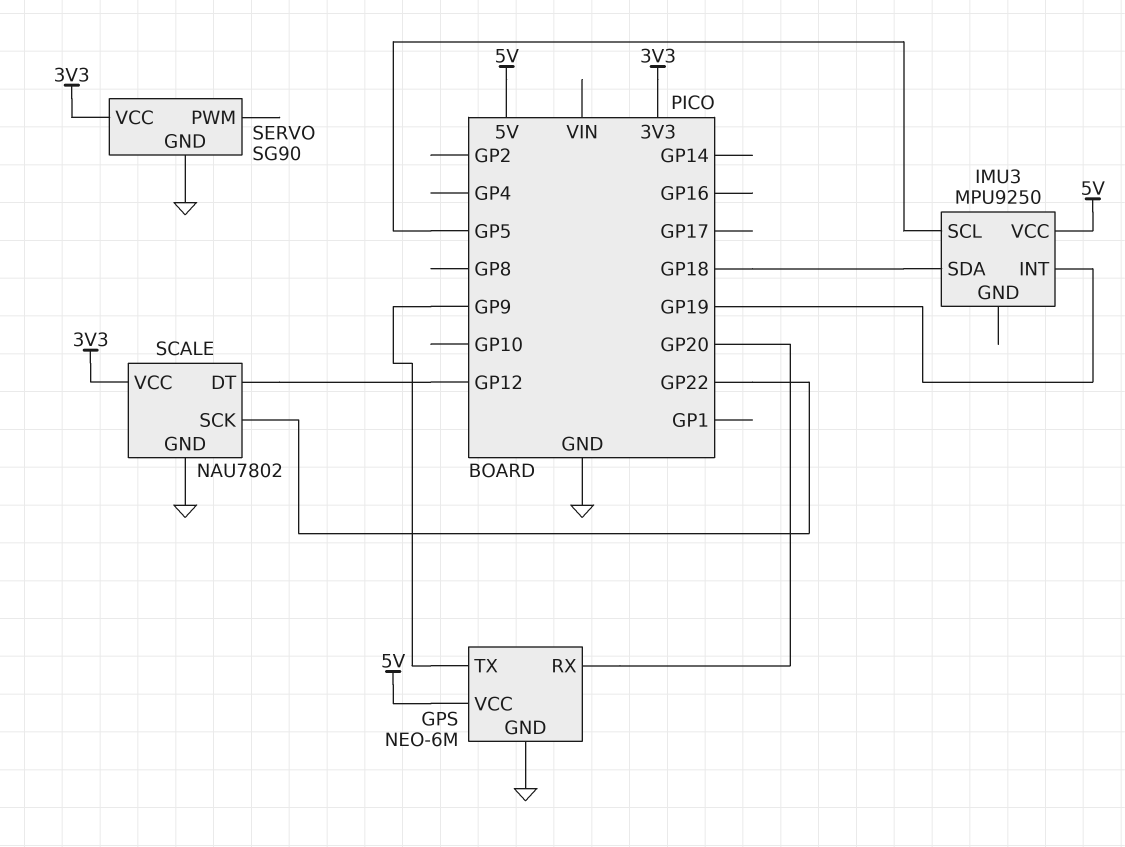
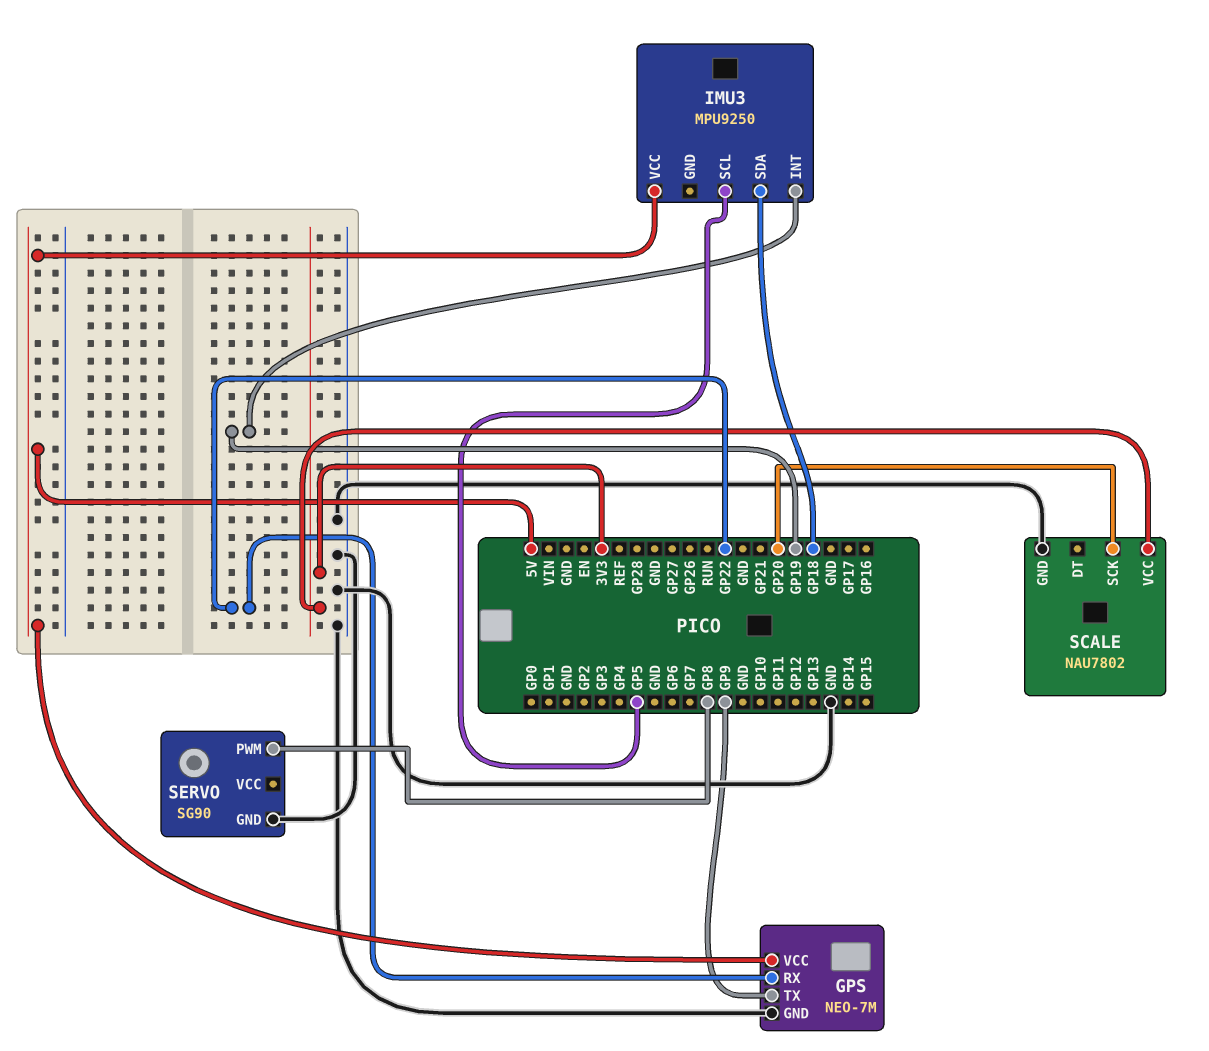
GPS: NEO-6M -> NEO-7M
GPS pin RX: GP20 -> GP22
SCALE pin DT: GP12 -> none
SCALE pin SCK: GP22 -> GP20
SERVO pin PWM: none -> GP8
SERVO pin VCC: 3V3 -> none

